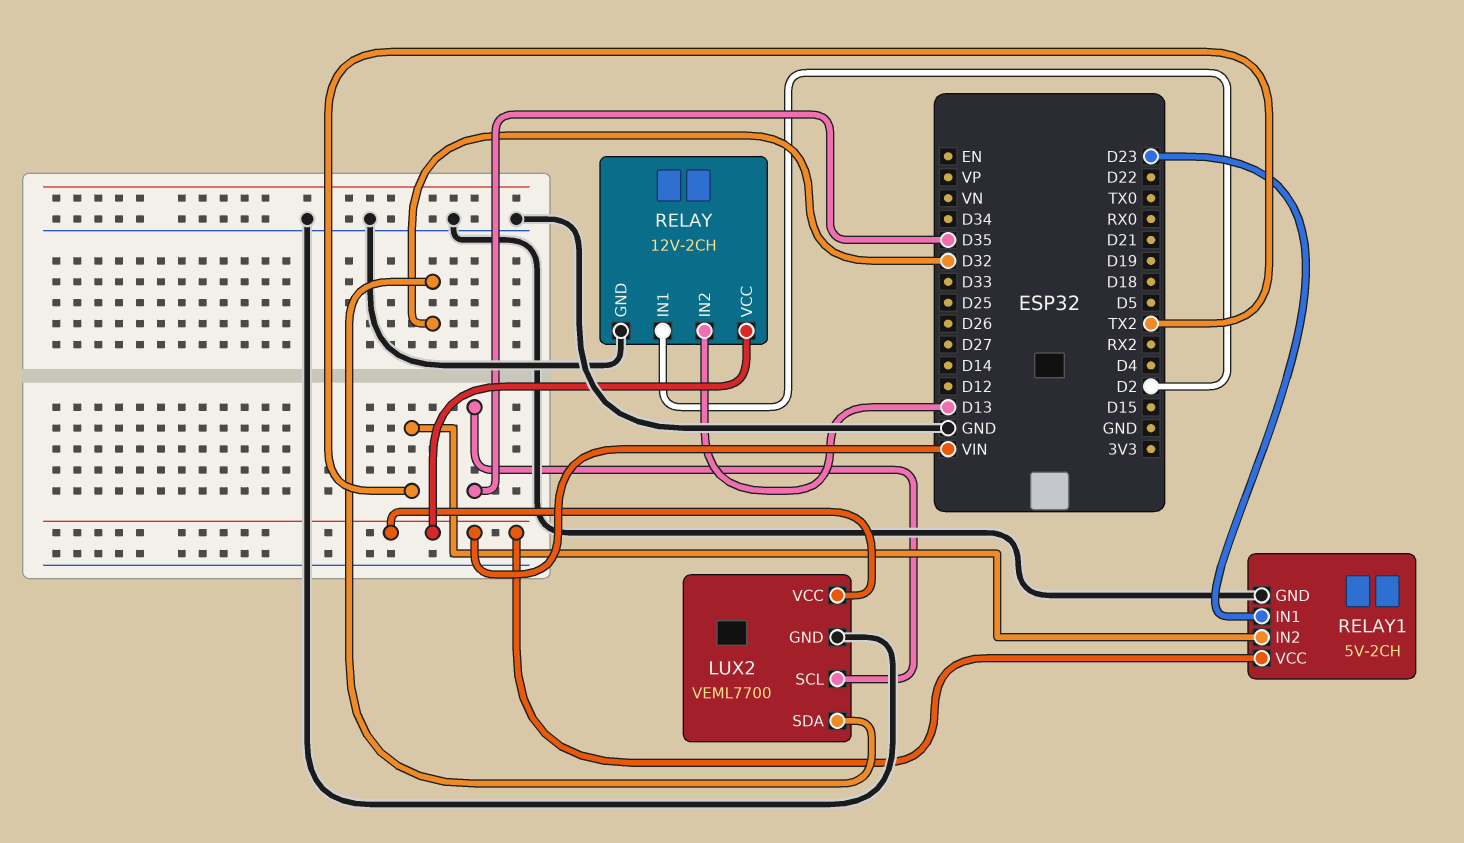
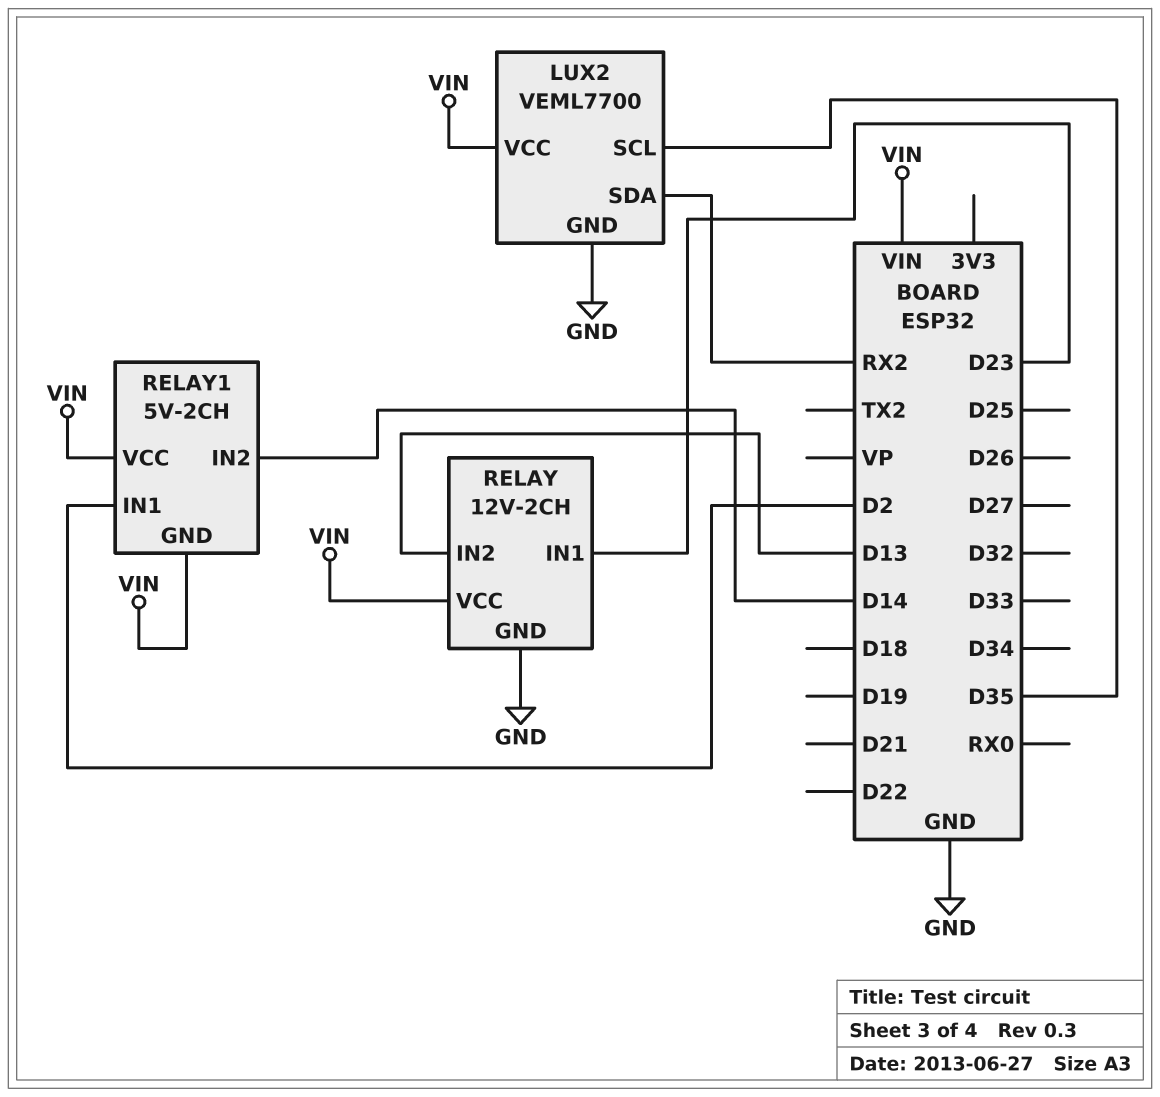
LUX2 pin SDA: D32 -> RX2
RELAY pin IN1: D2 -> D23
RELAY1 pin GND: GND -> VIN
RELAY1 pin IN1: D23 -> D2
RELAY1 pin IN2: TX2 -> D14

